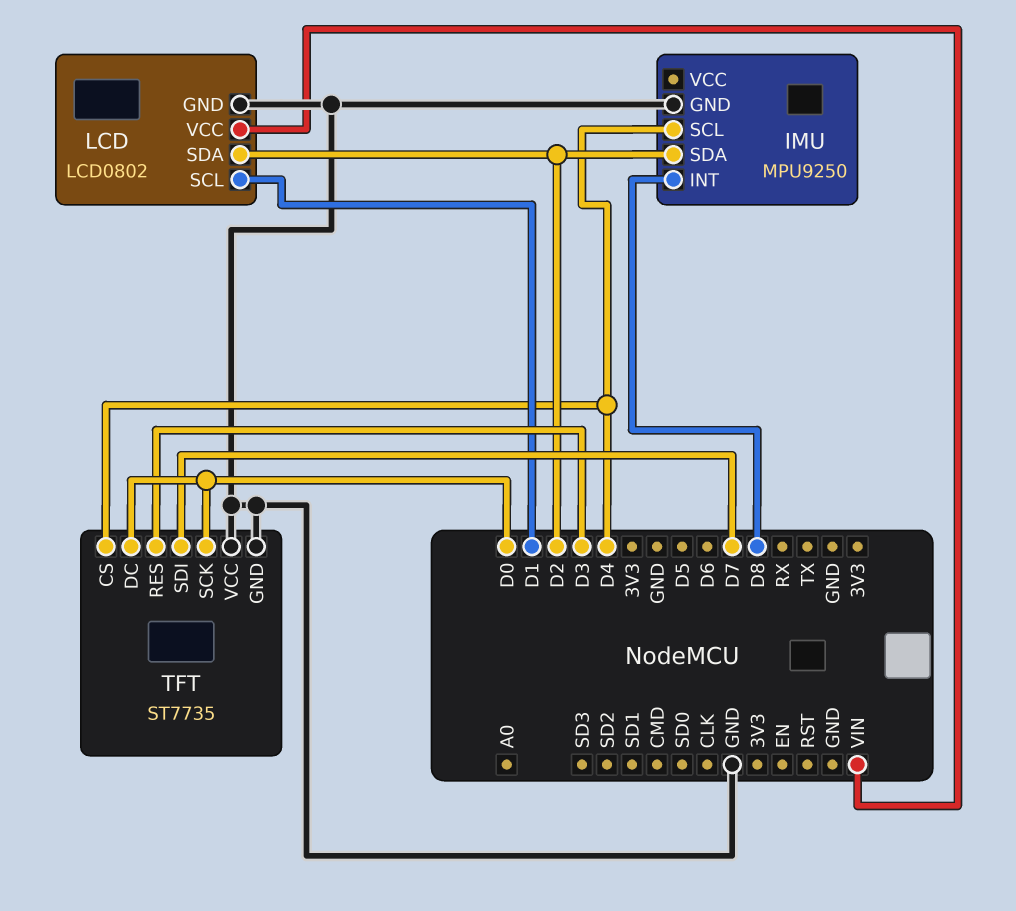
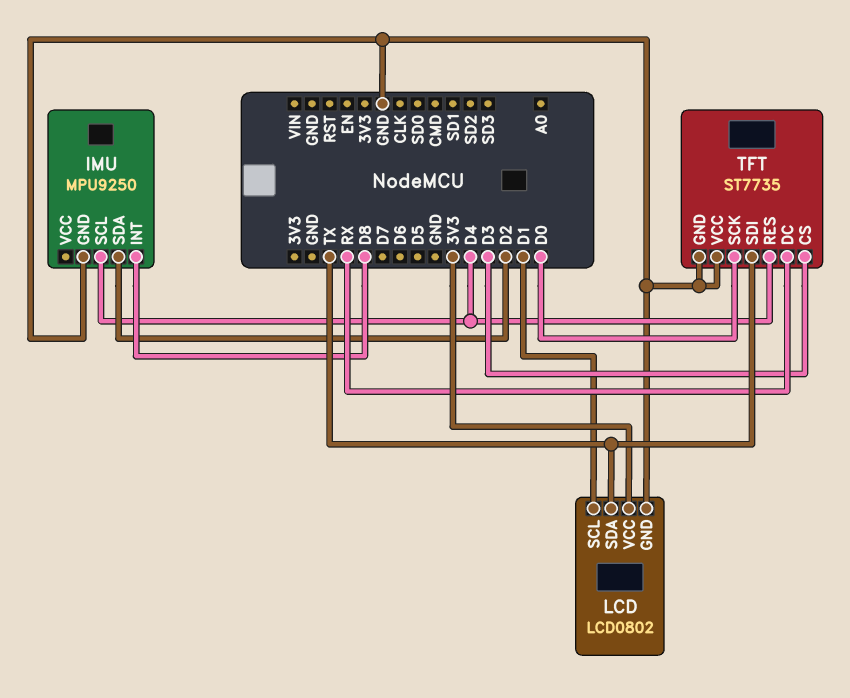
LCD pin SDA: D2 -> TX
LCD pin VCC: VIN -> 3V3
TFT pin CS: D4 -> D3
TFT pin DC: D0 -> RX
TFT pin RES: D3 -> D4
TFT pin SDI: D7 -> TX

